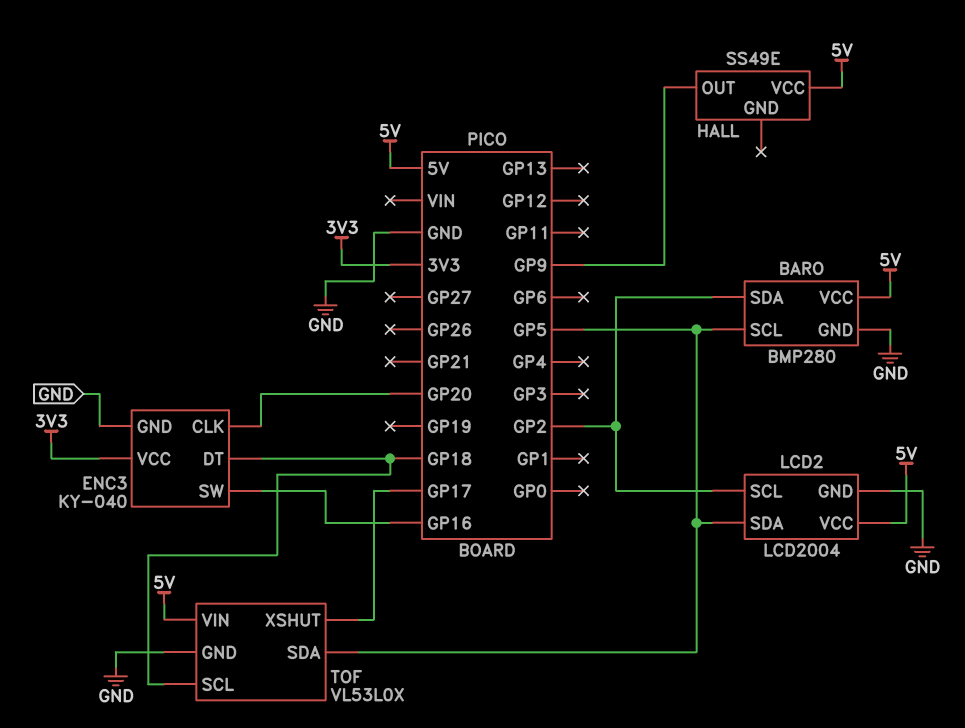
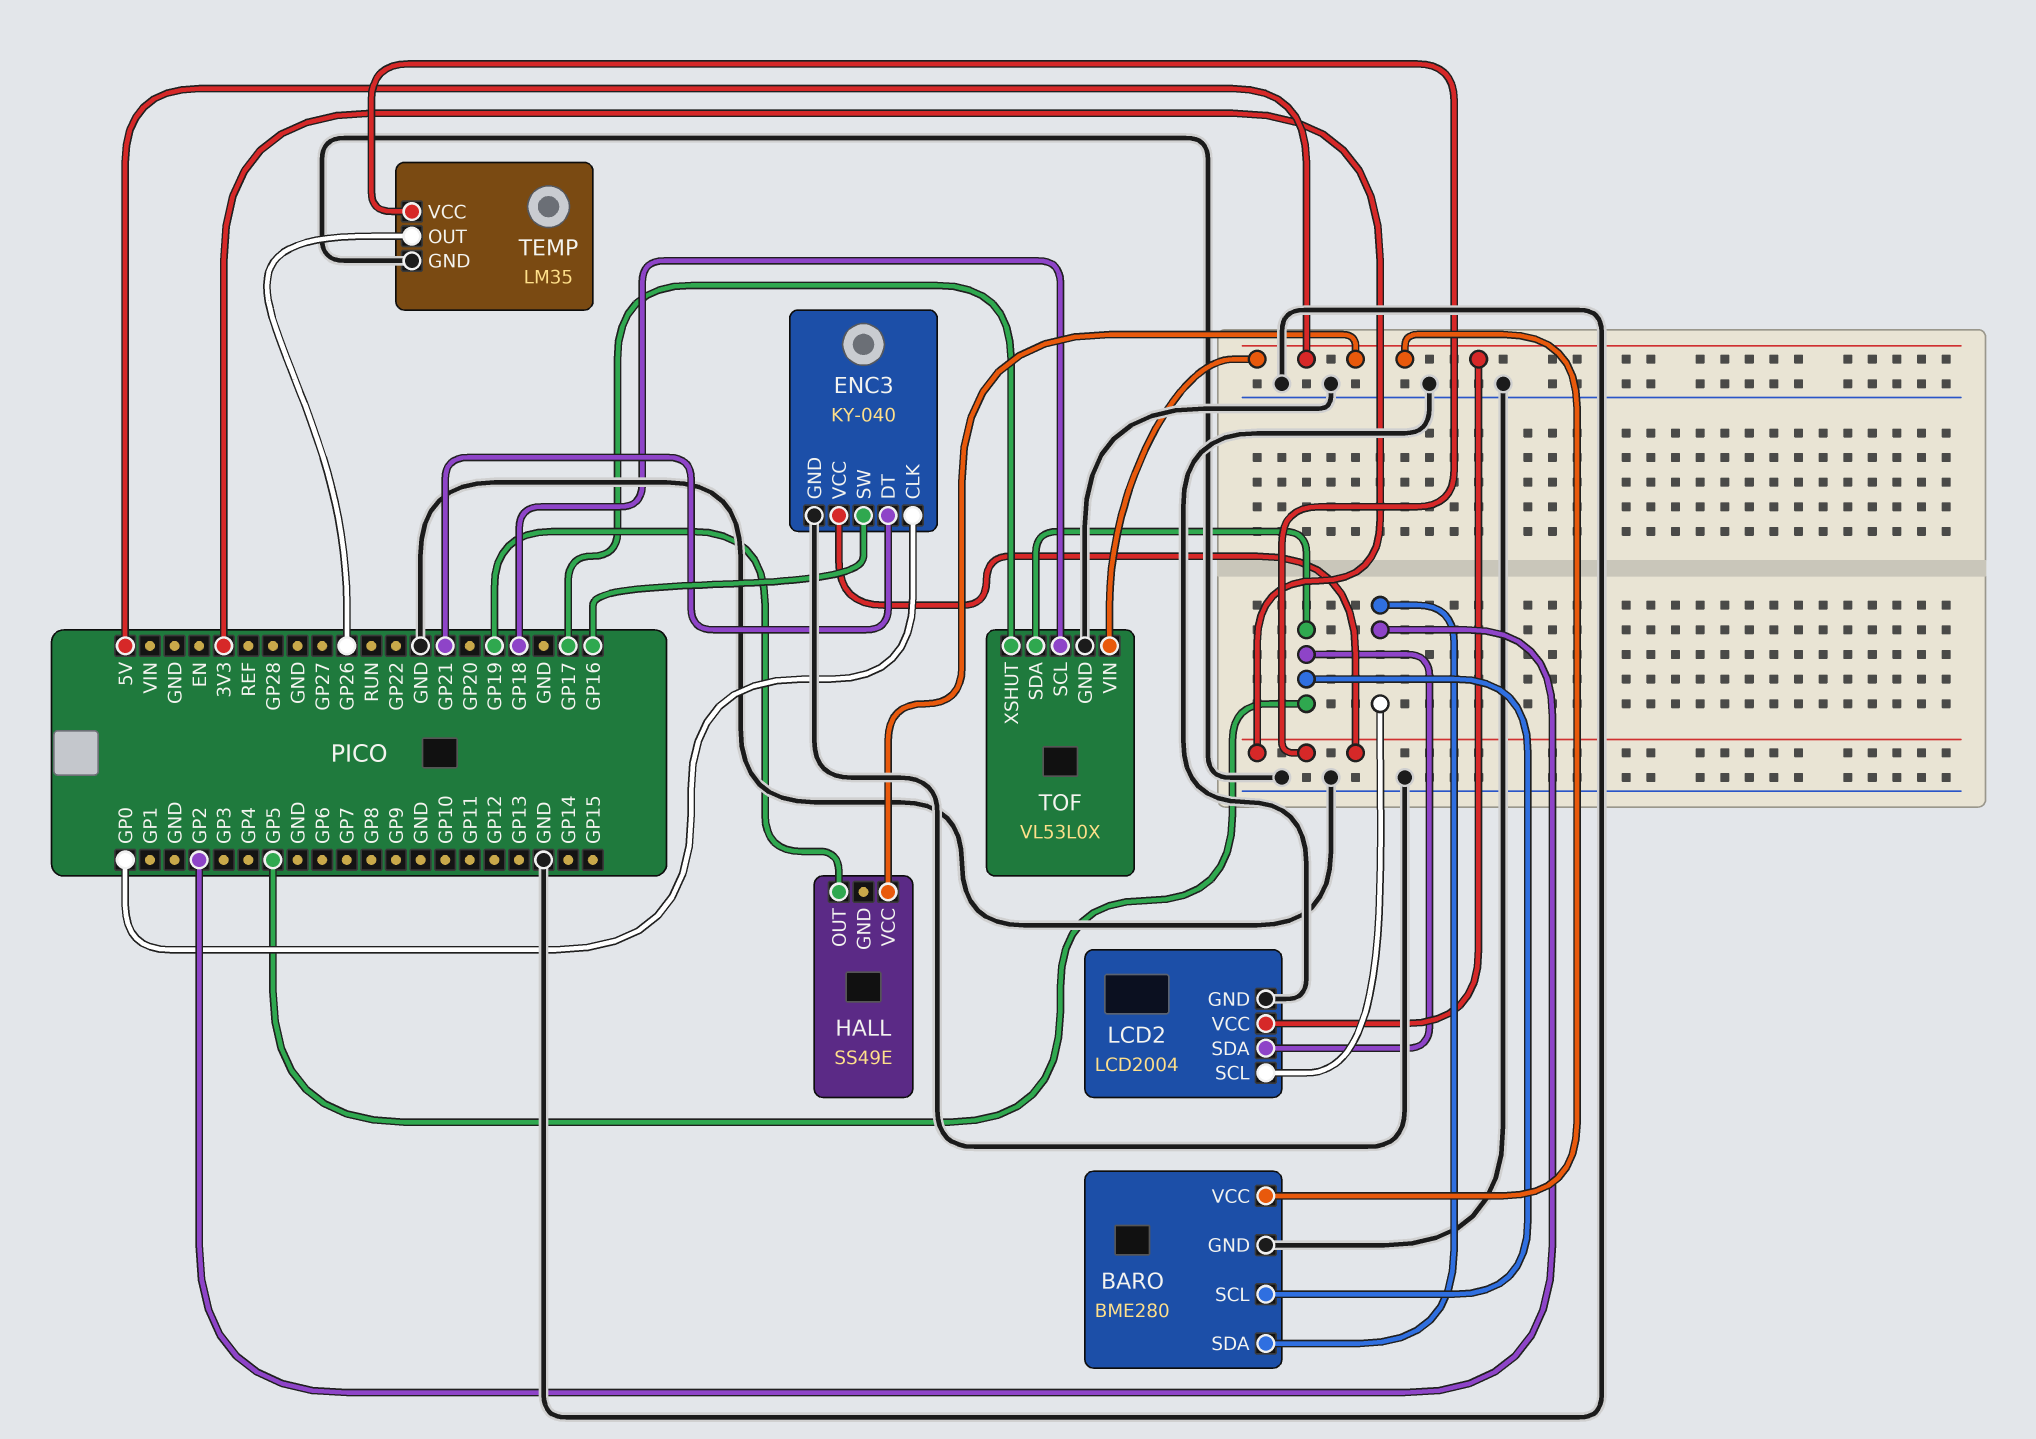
BARO: BMP280 -> BME280
ENC3 pin CLK: GP20 -> GP0
ENC3 pin DT: GP18 -> GP21
HALL pin OUT: GP9 -> GP19
TEMP: none -> LM35
TEMP pin GND: none -> GND
TEMP pin OUT: none -> GP26
TEMP pin VCC: none -> 3V3

